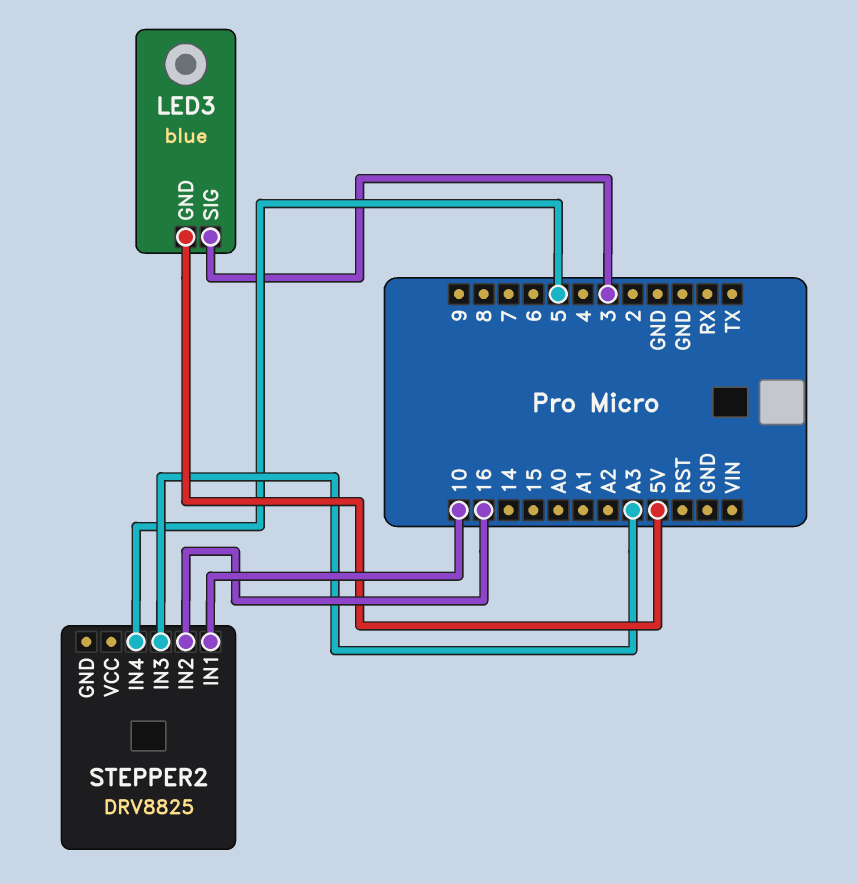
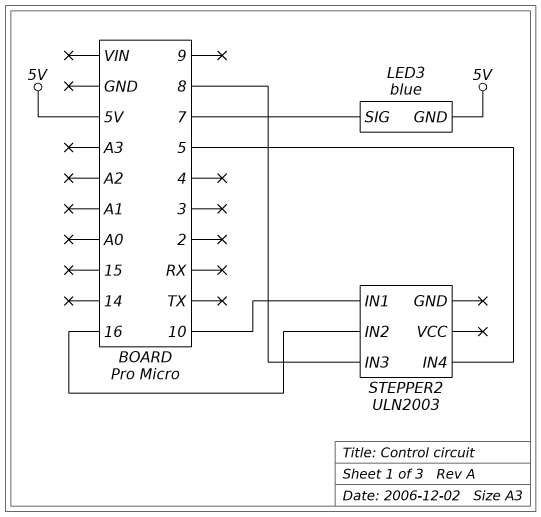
LED3 pin SIG: 3 -> 7
STEPPER2: DRV8825 -> ULN2003
STEPPER2 pin IN3: A3 -> 8

